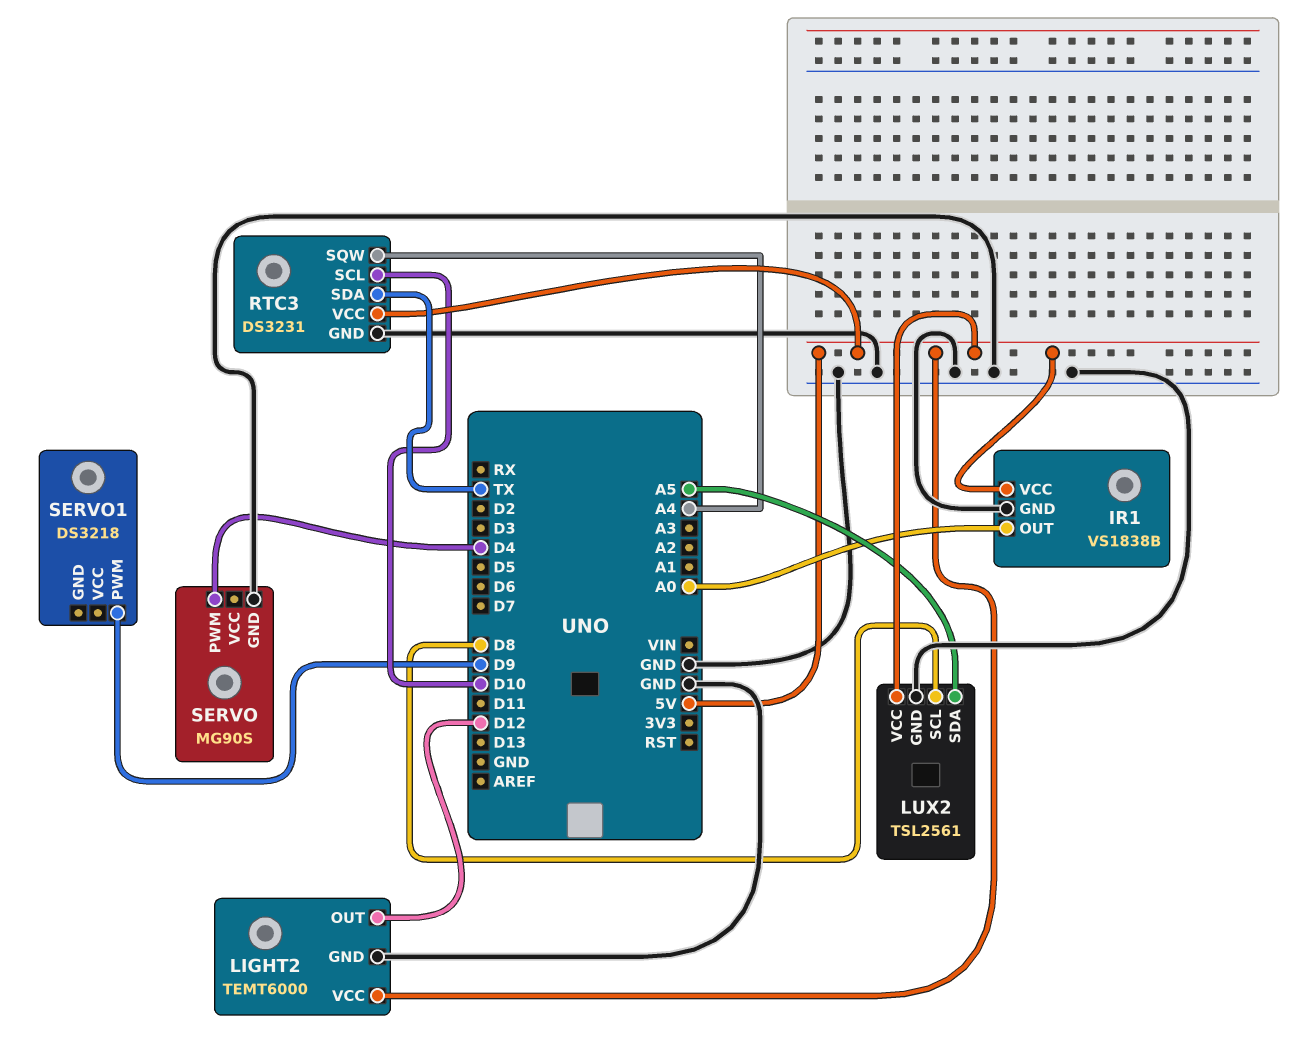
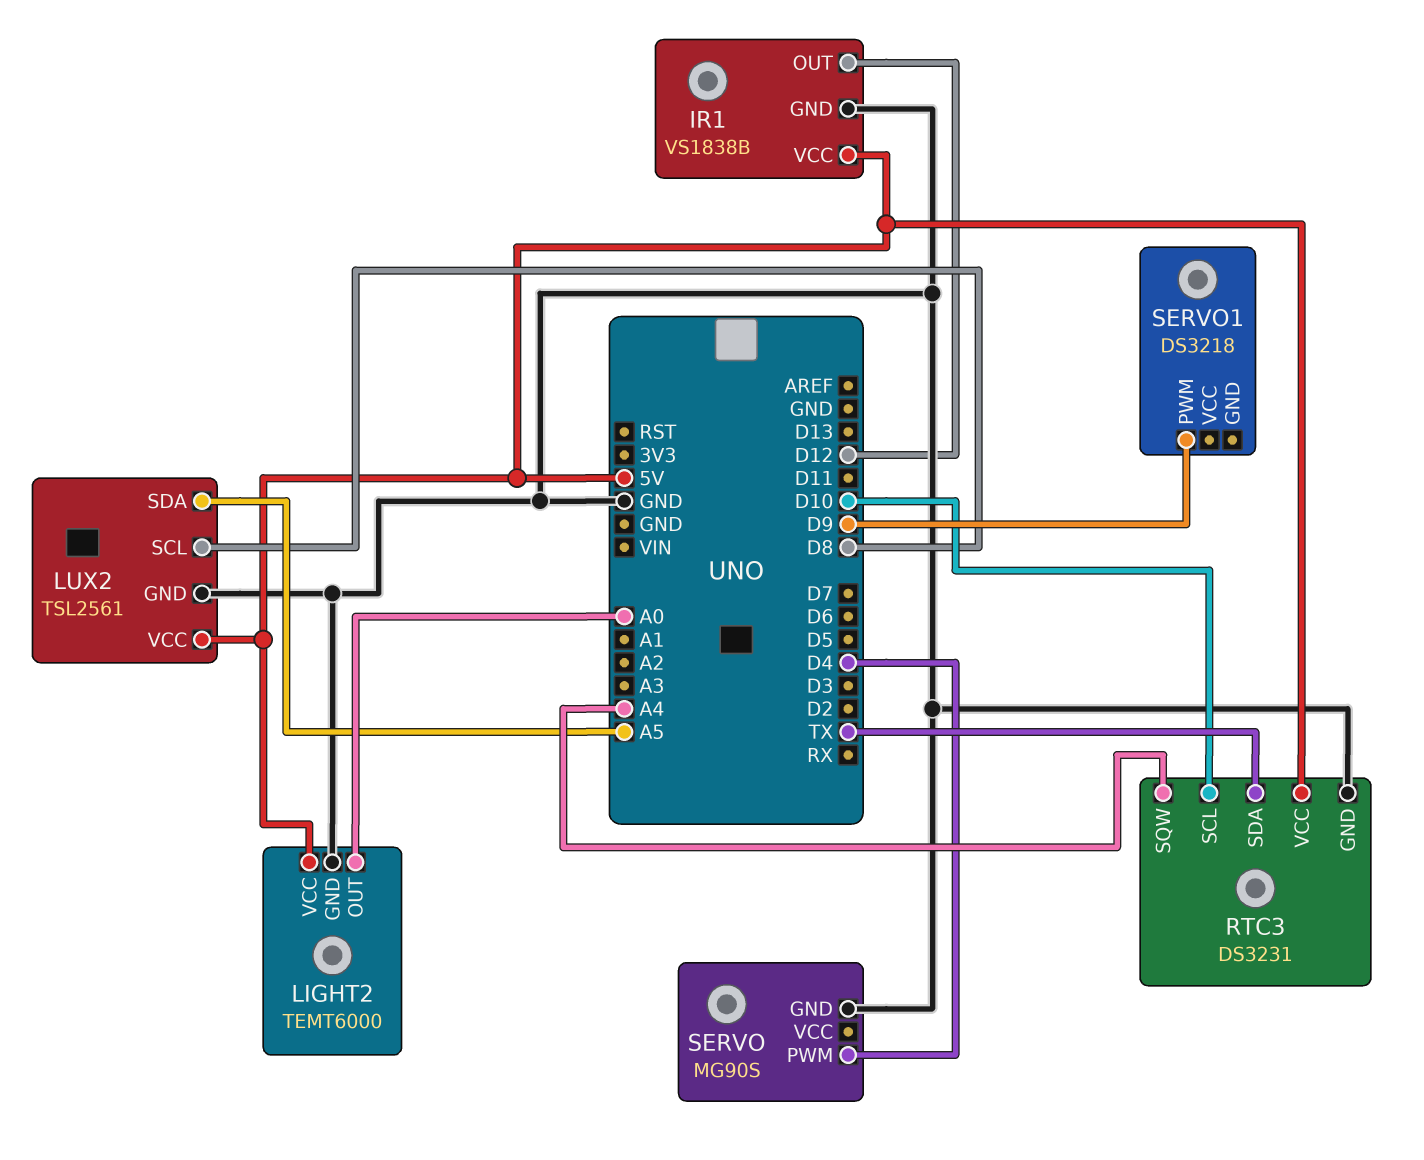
IR1 pin OUT: A0 -> D12
LIGHT2 pin OUT: D12 -> A0

